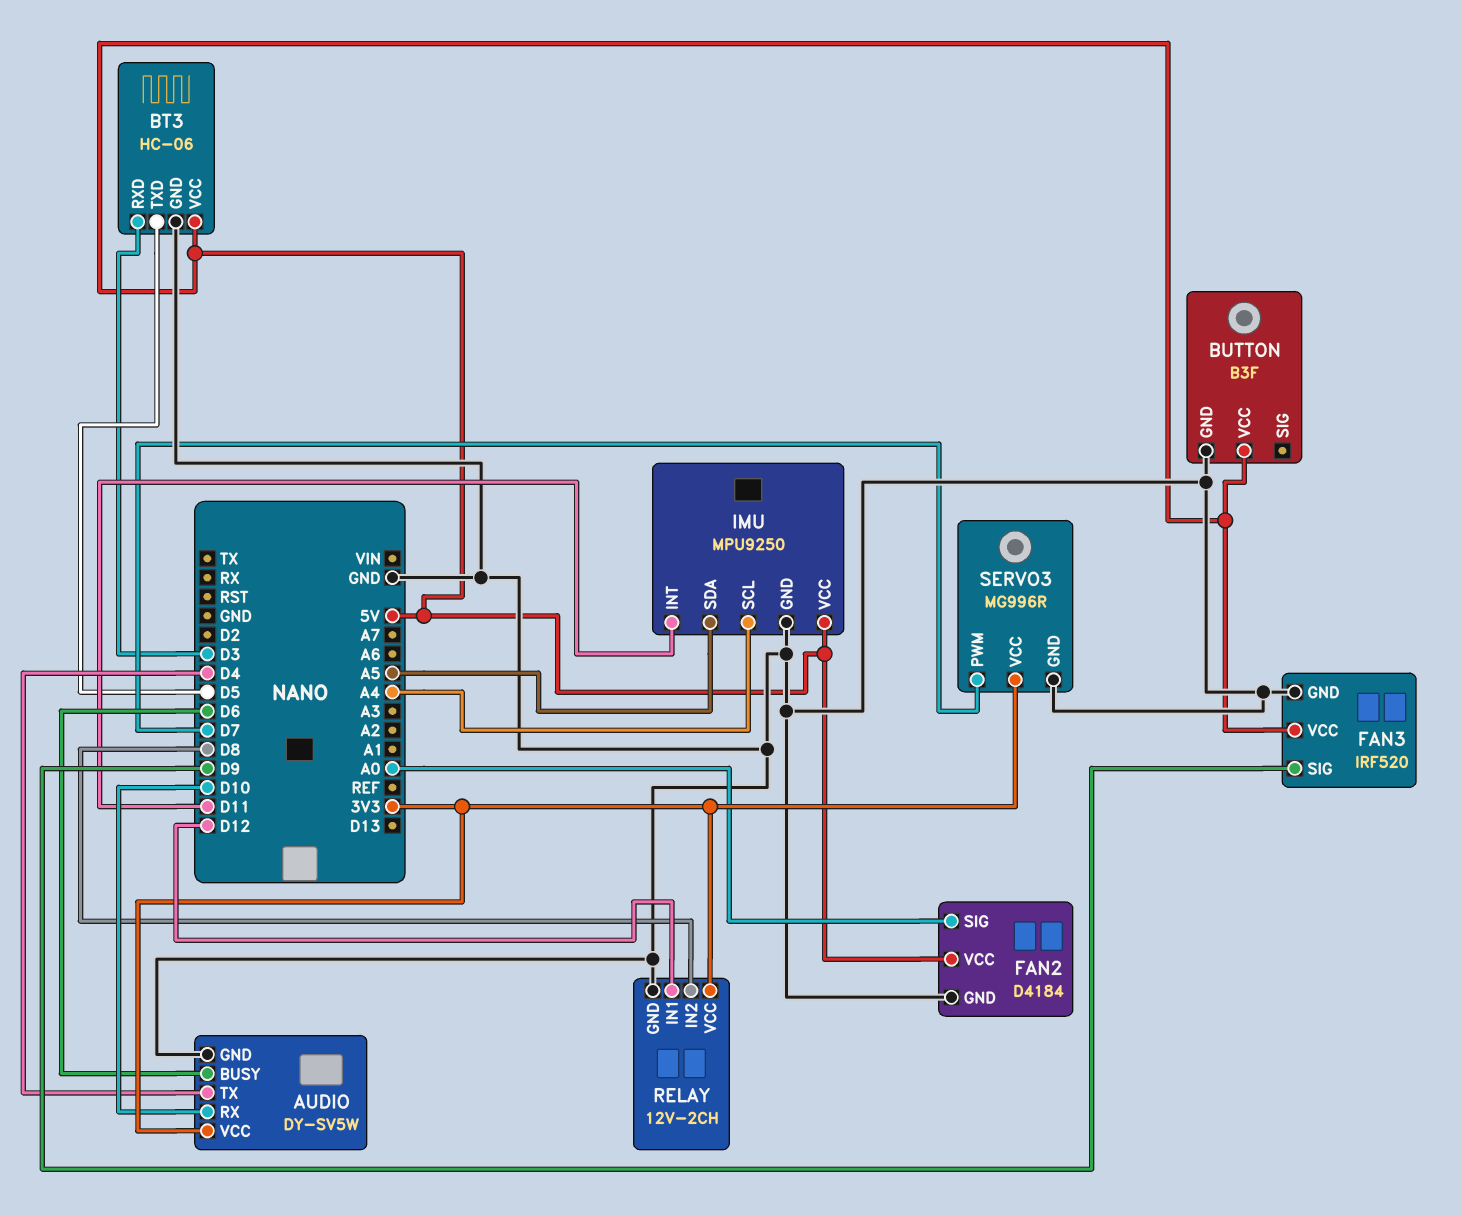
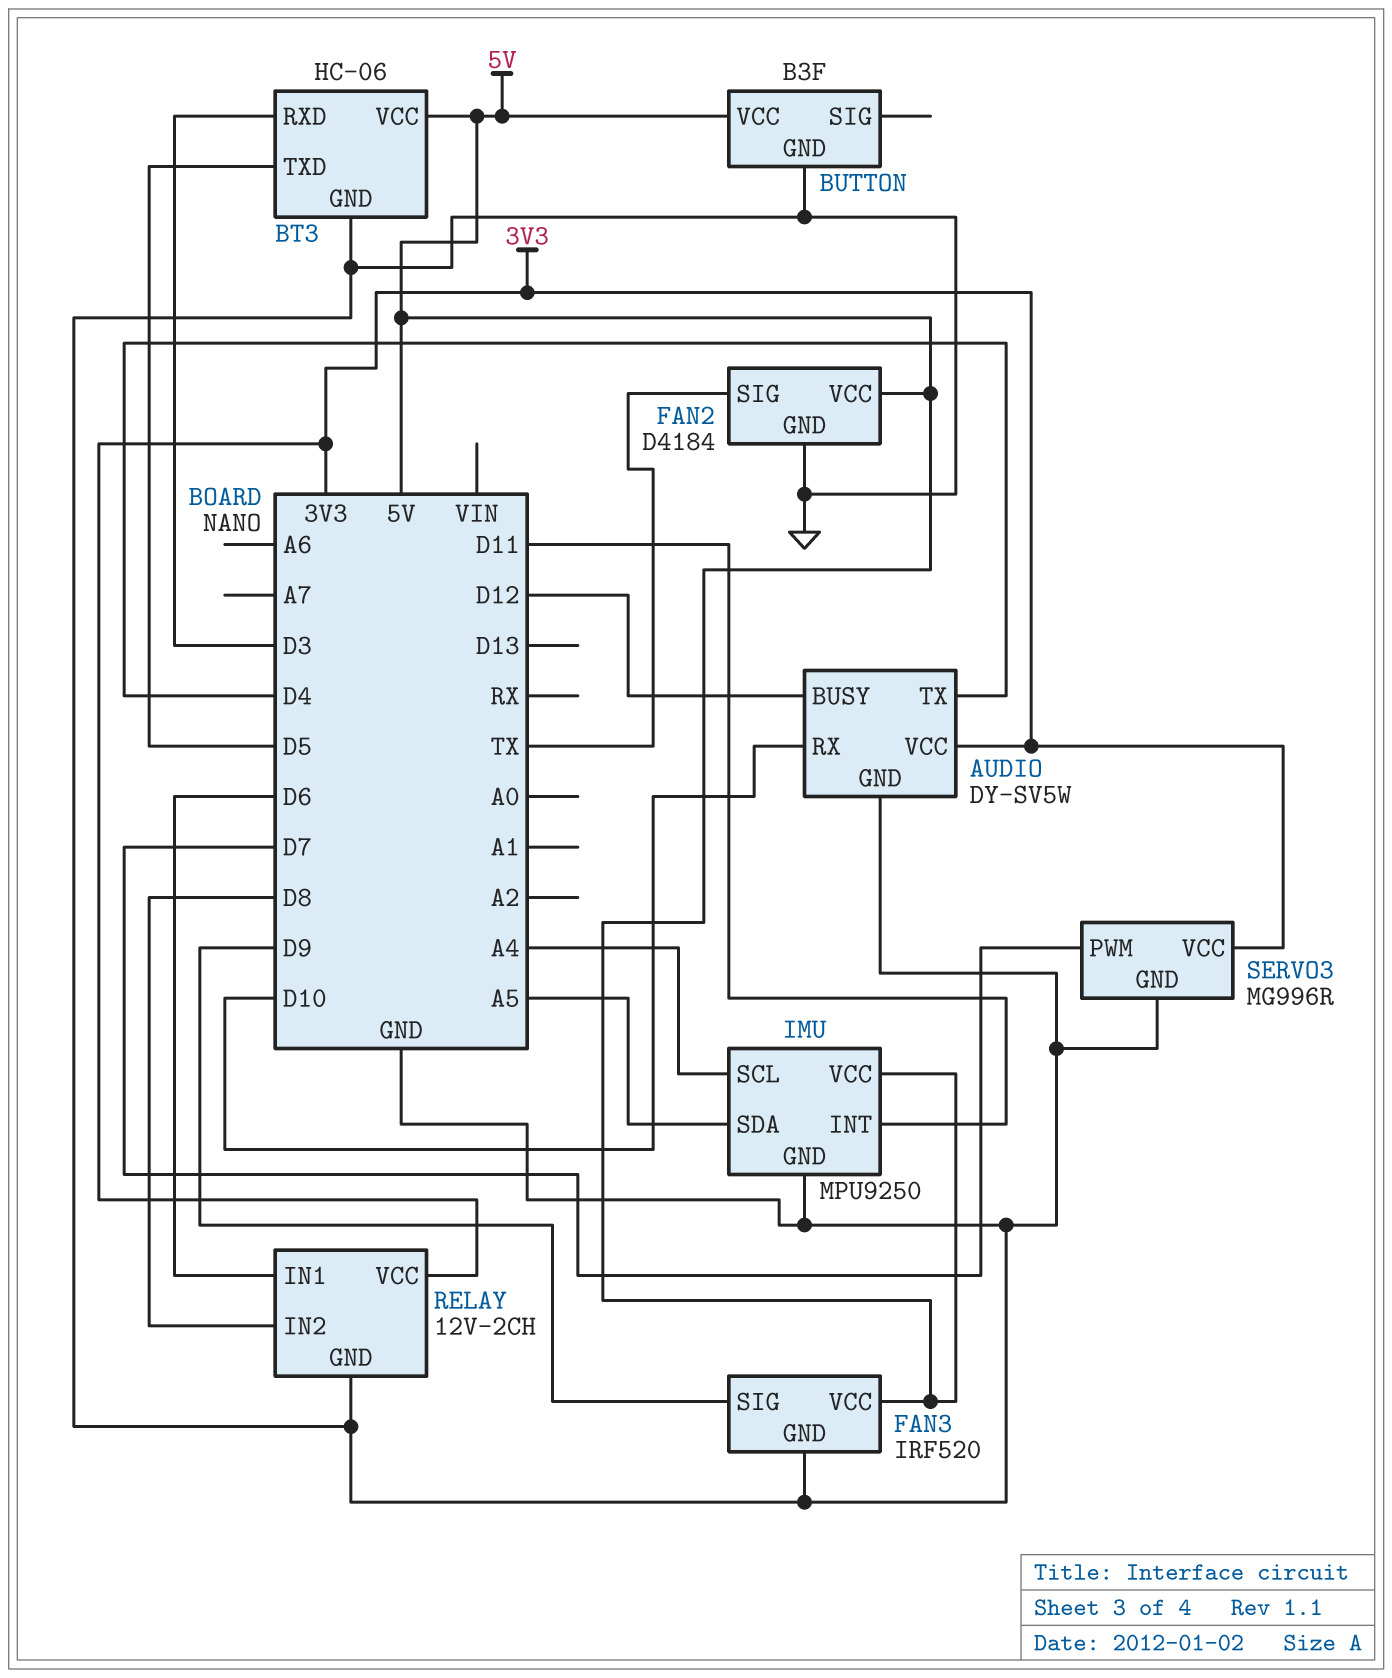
AUDIO pin BUSY: D6 -> D12
FAN2 pin SIG: A0 -> TX
RELAY pin IN1: D12 -> D6

